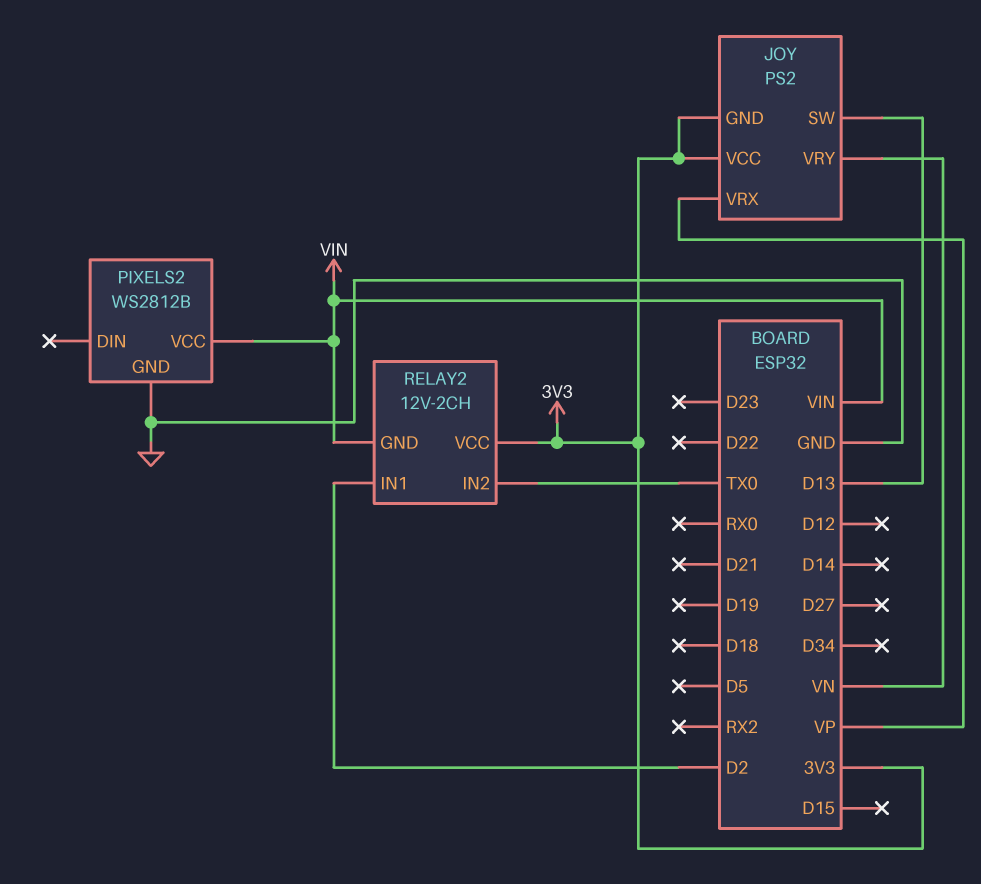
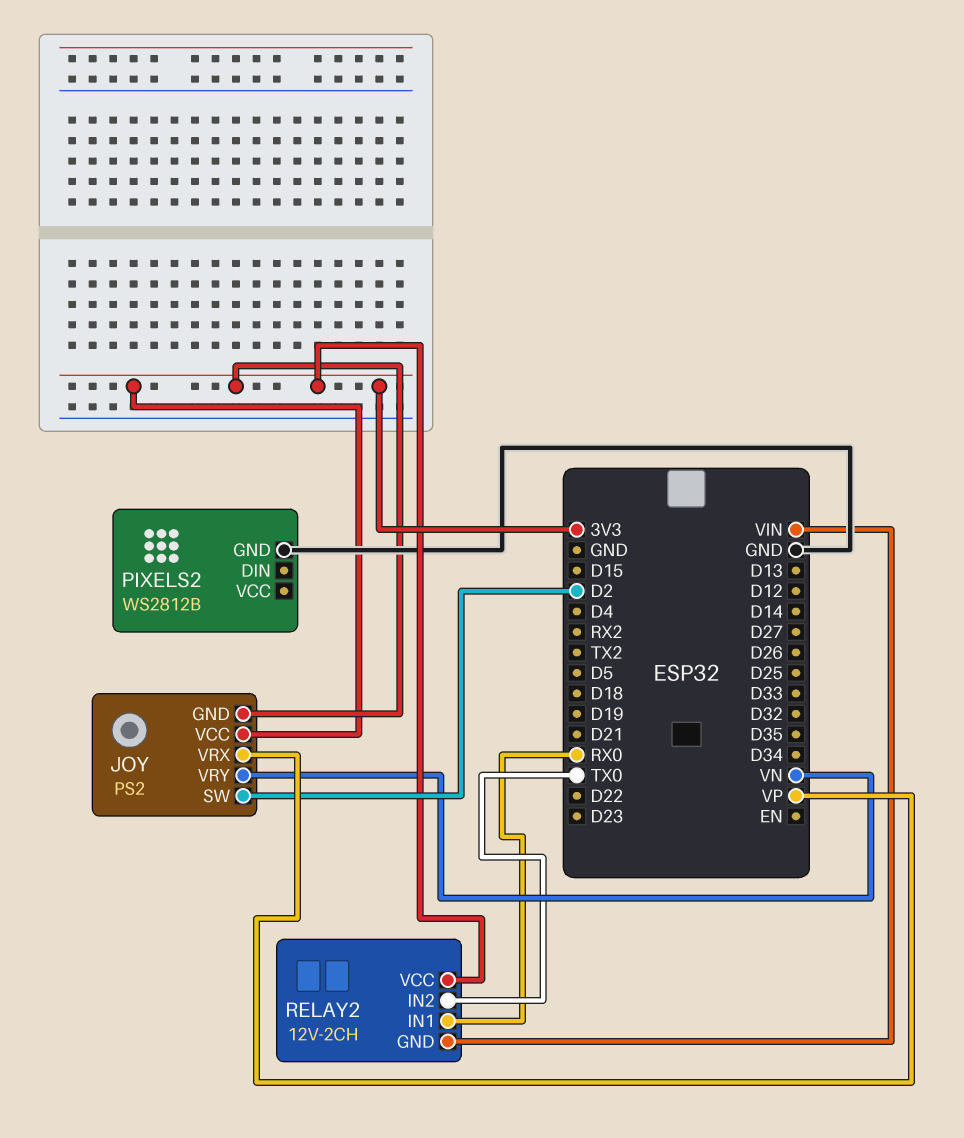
JOY pin SW: D13 -> D2
PIXELS2 pin VCC: VIN -> none
RELAY2 pin IN1: D2 -> RX0

